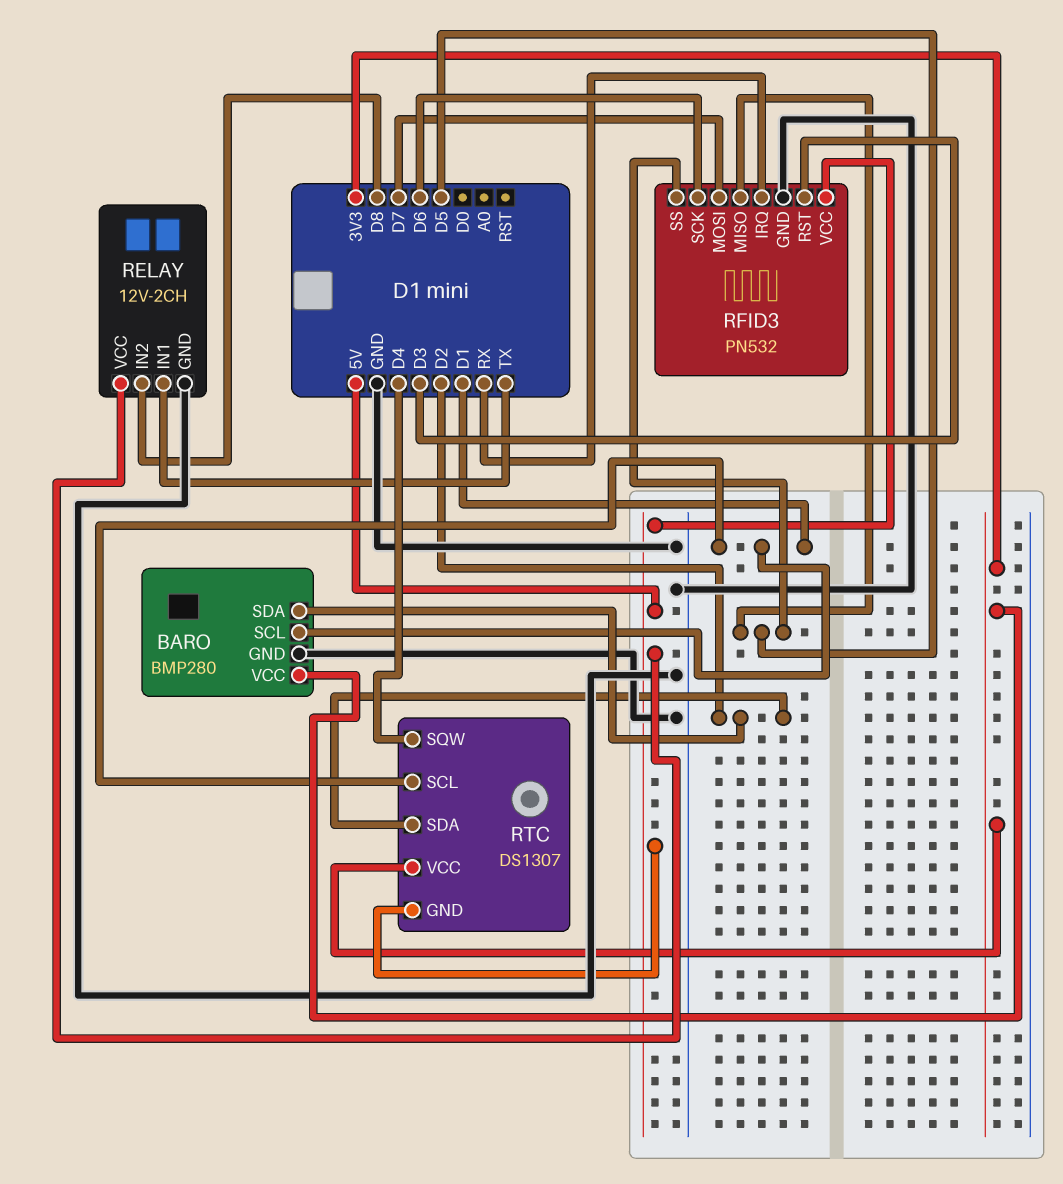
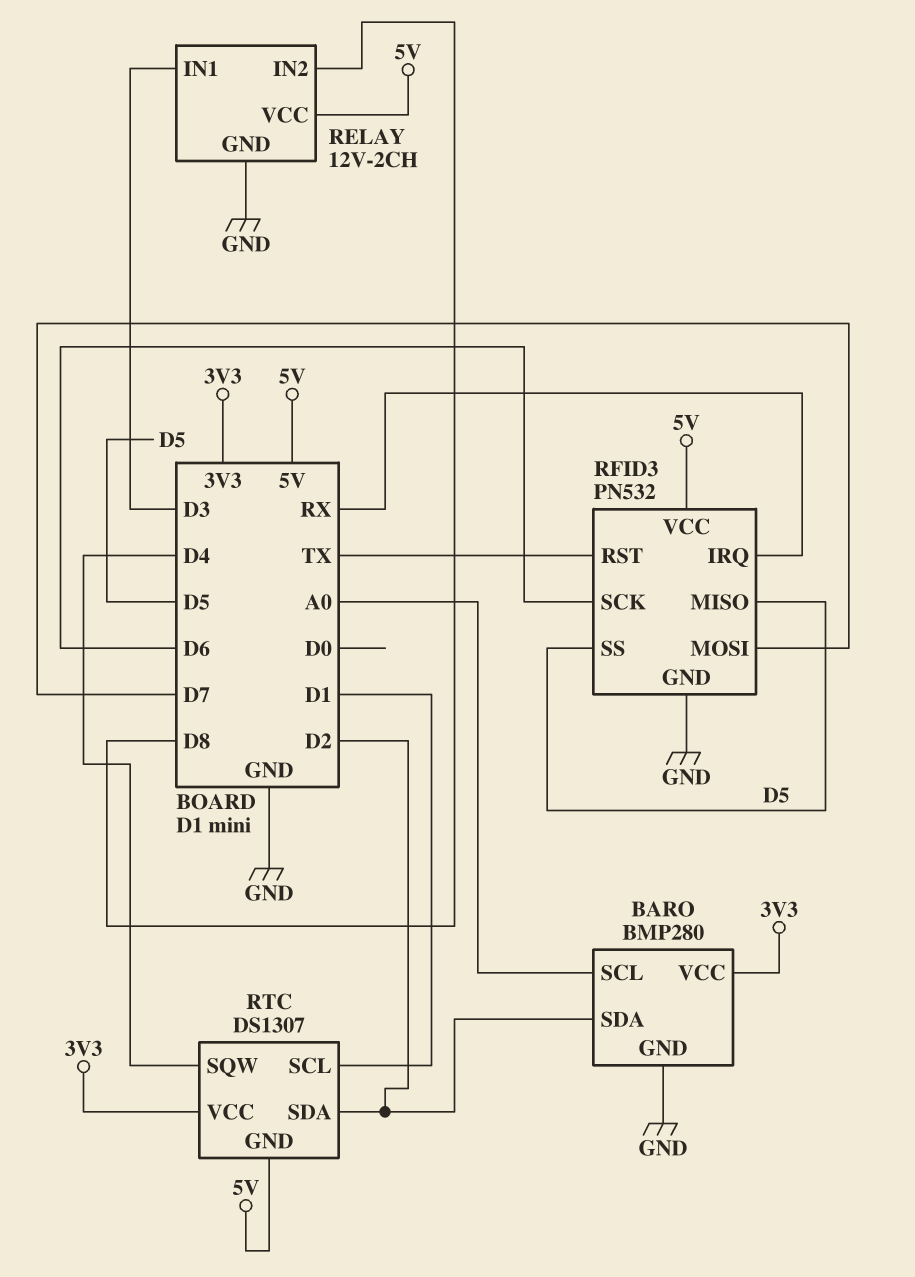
BARO pin SCL: D1 -> A0
RELAY pin IN1: TX -> D3
RFID3 pin RST: D3 -> TX

